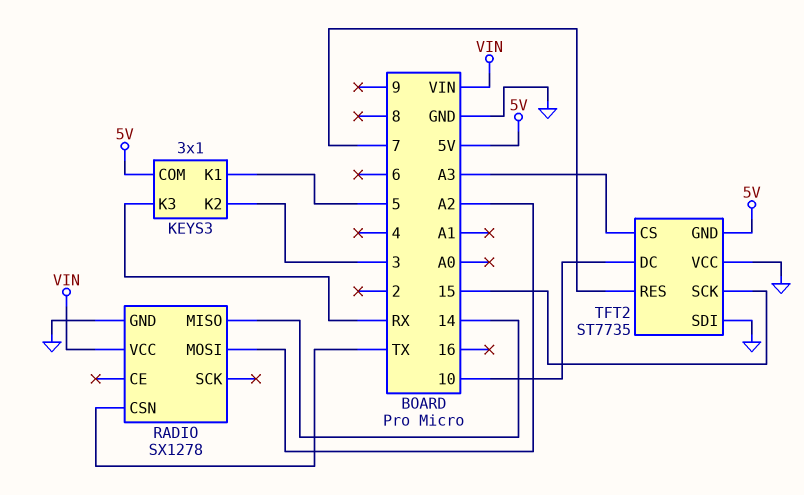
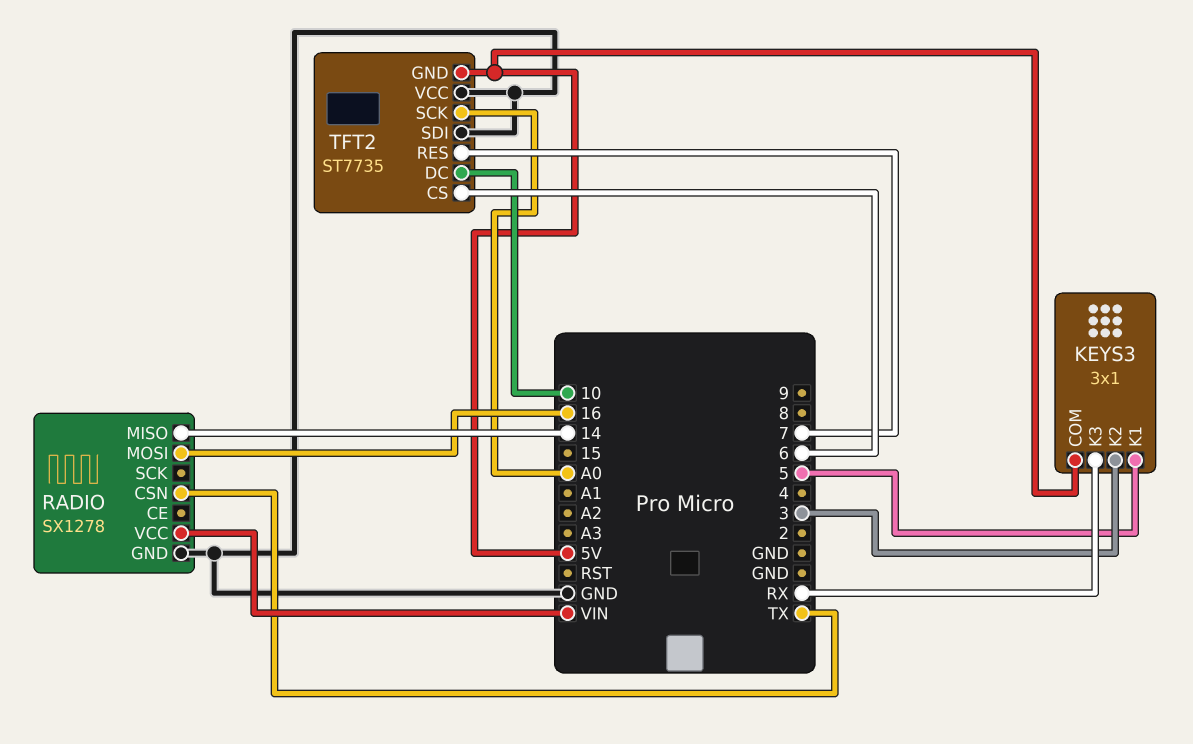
RADIO pin MOSI: A2 -> 16
TFT2 pin CS: A3 -> 6
TFT2 pin SCK: 15 -> A0

